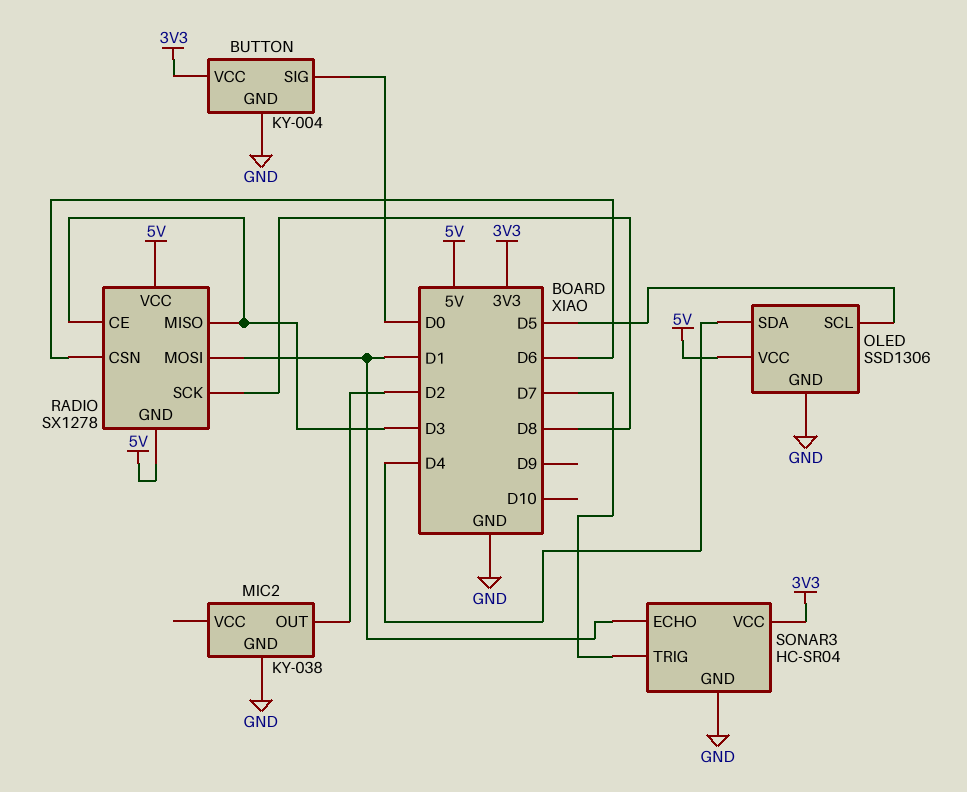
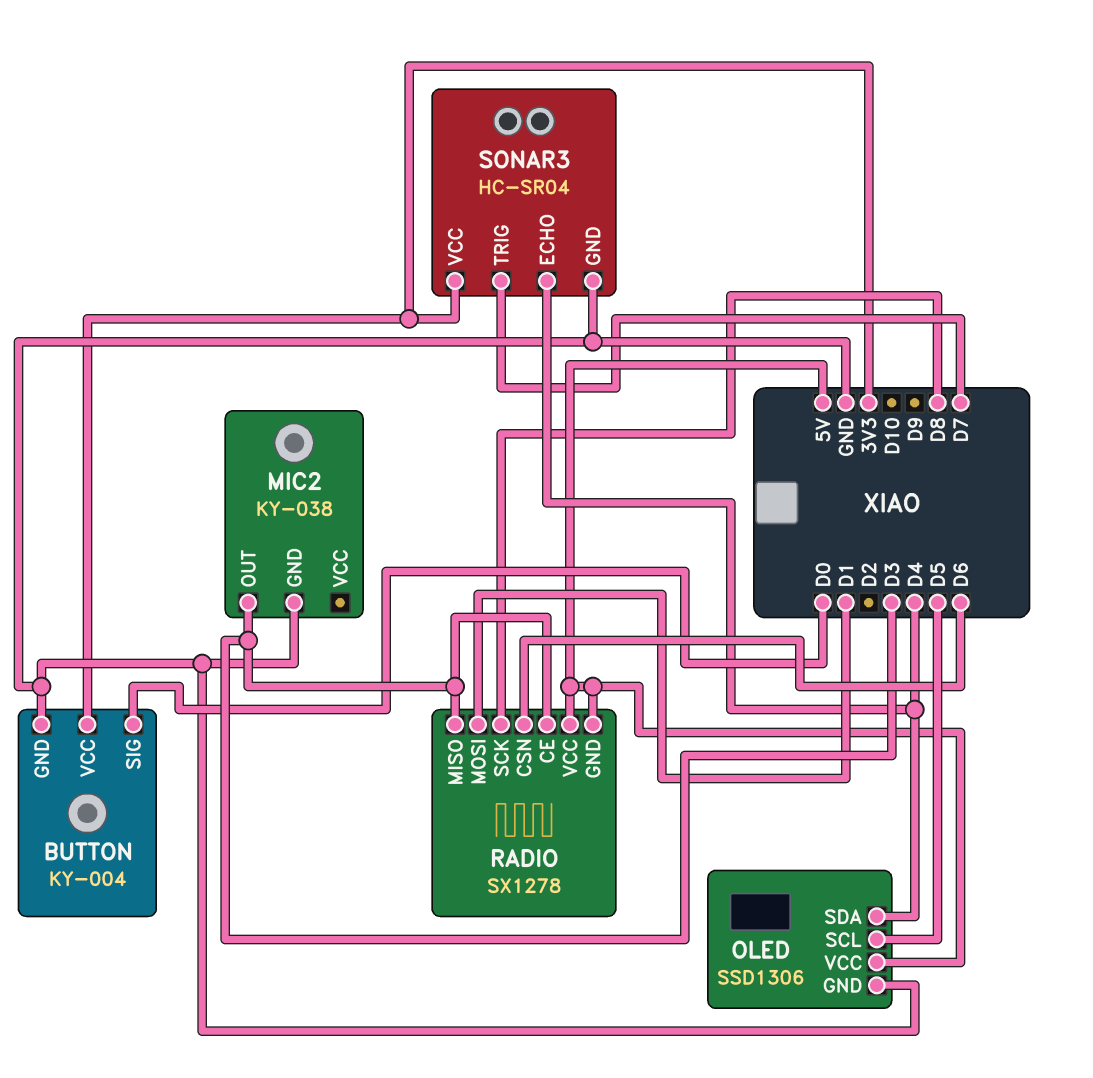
MIC2 pin OUT: D2 -> D3
SONAR3 pin ECHO: D1 -> D4

